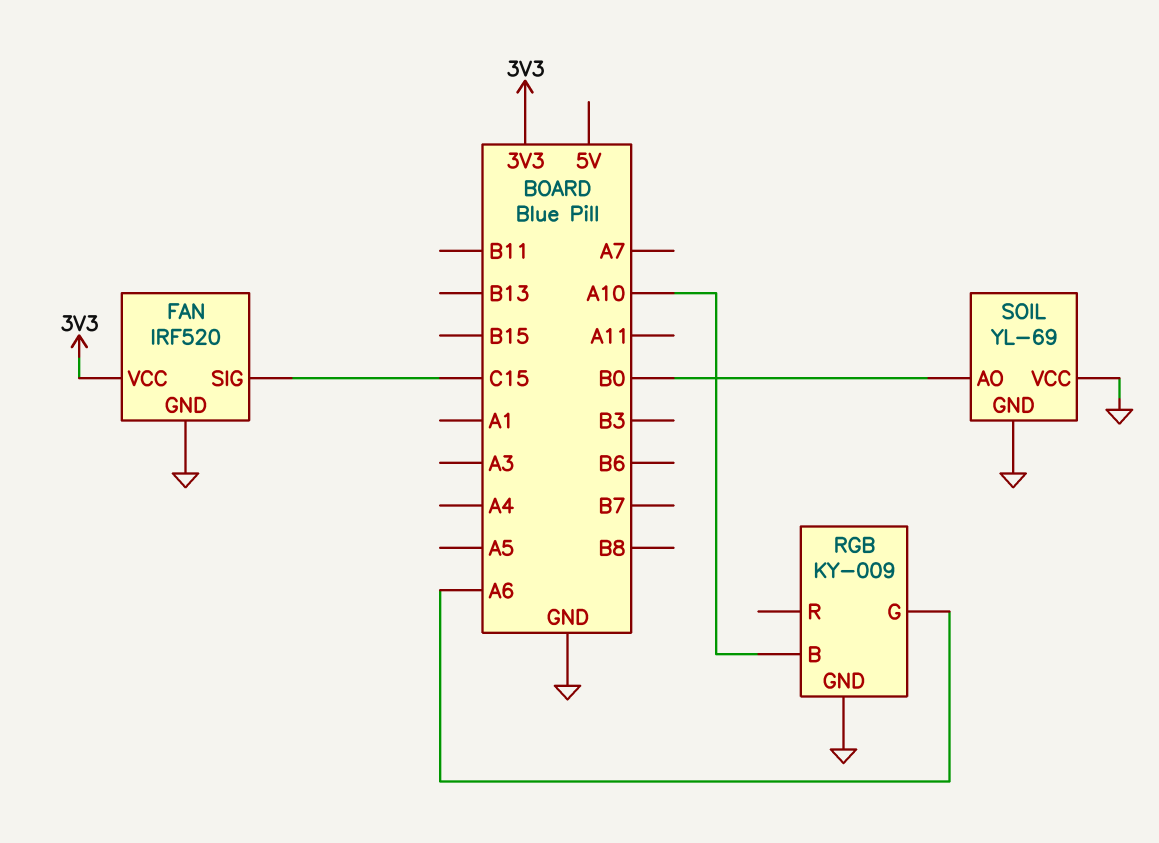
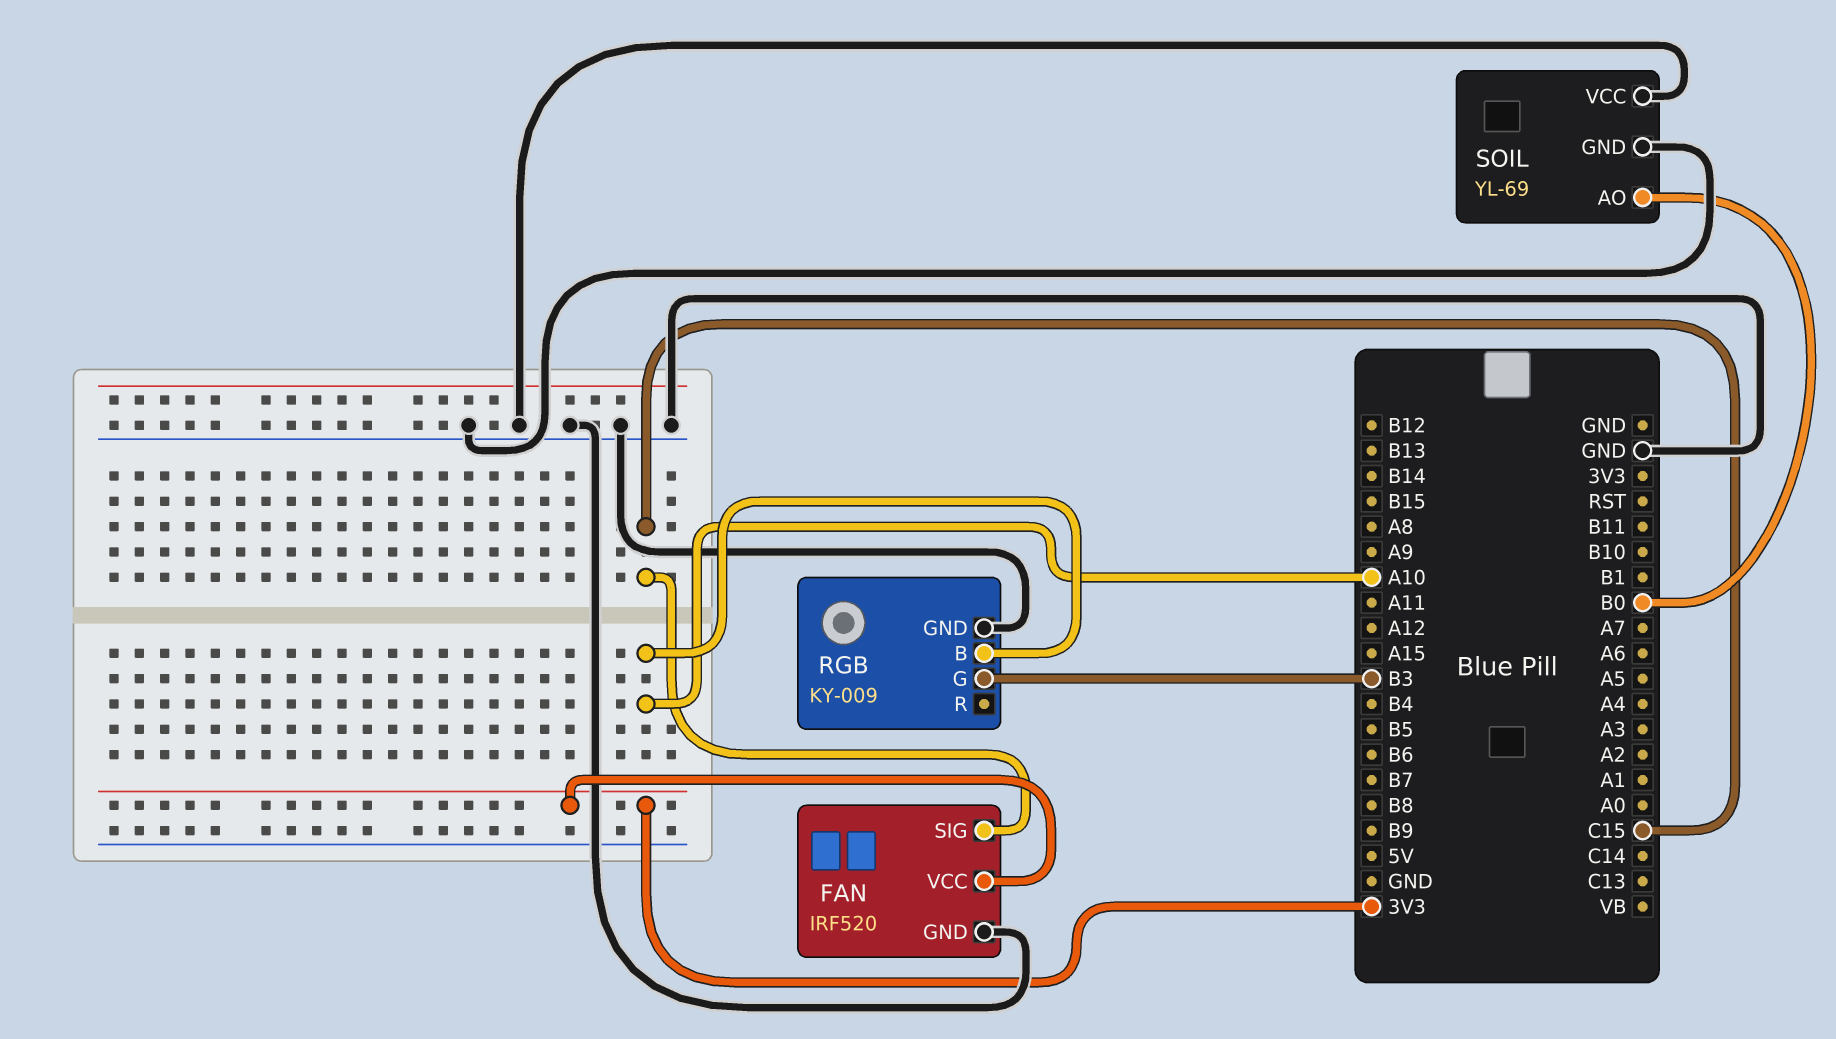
RGB pin G: A6 -> B3

